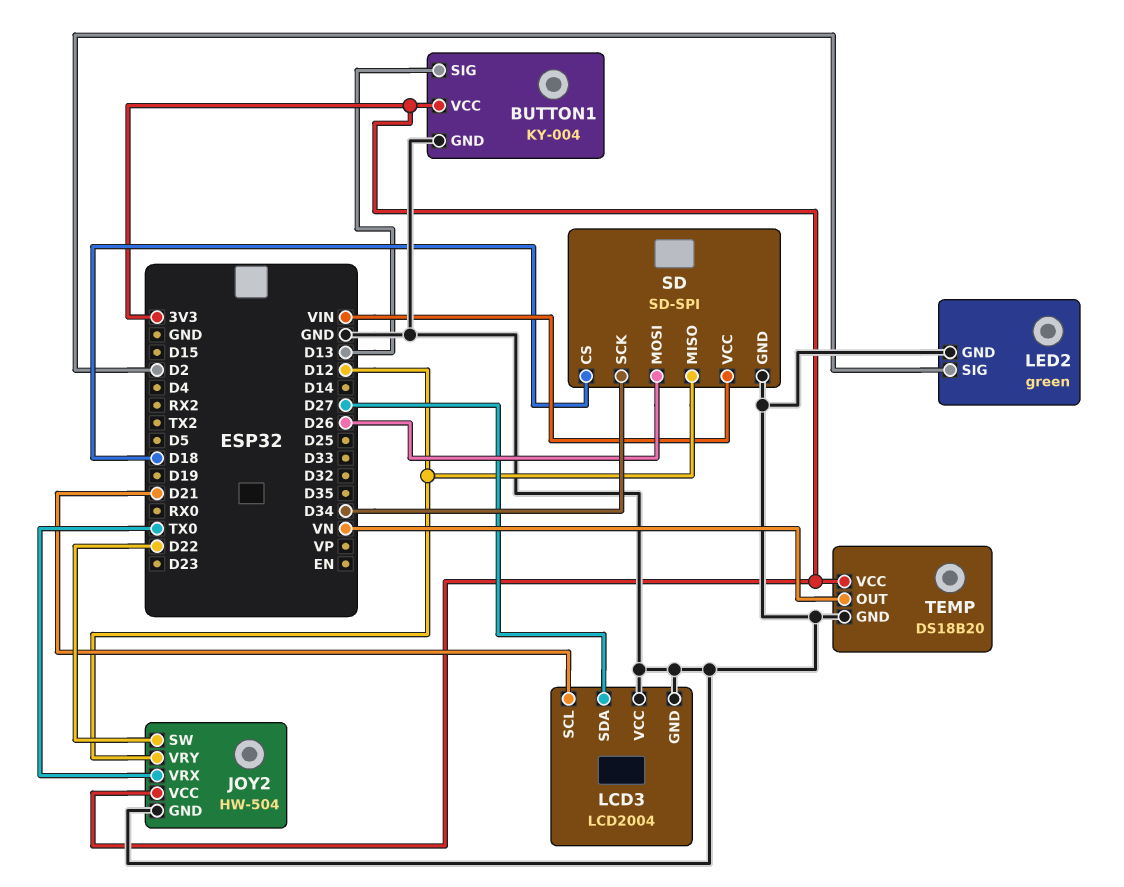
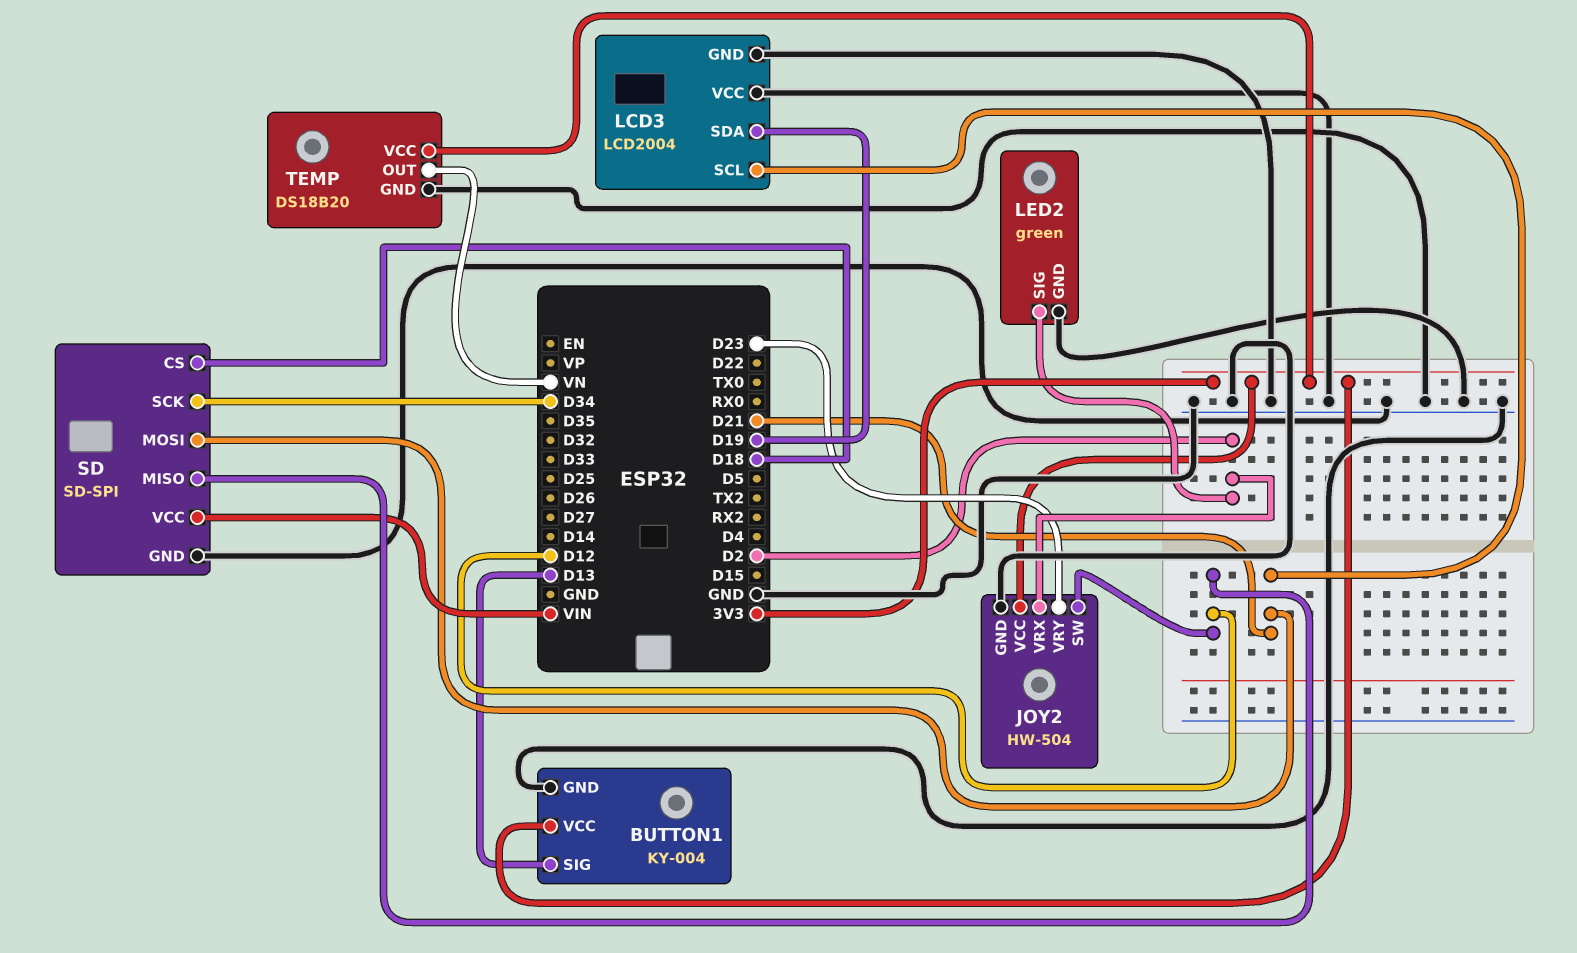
JOY2 pin SW: D22 -> D12
JOY2 pin VRX: TX0 -> D2
JOY2 pin VRY: D12 -> D23
LCD3 pin SDA: D27 -> D19
SD pin MOSI: D26 -> D21

